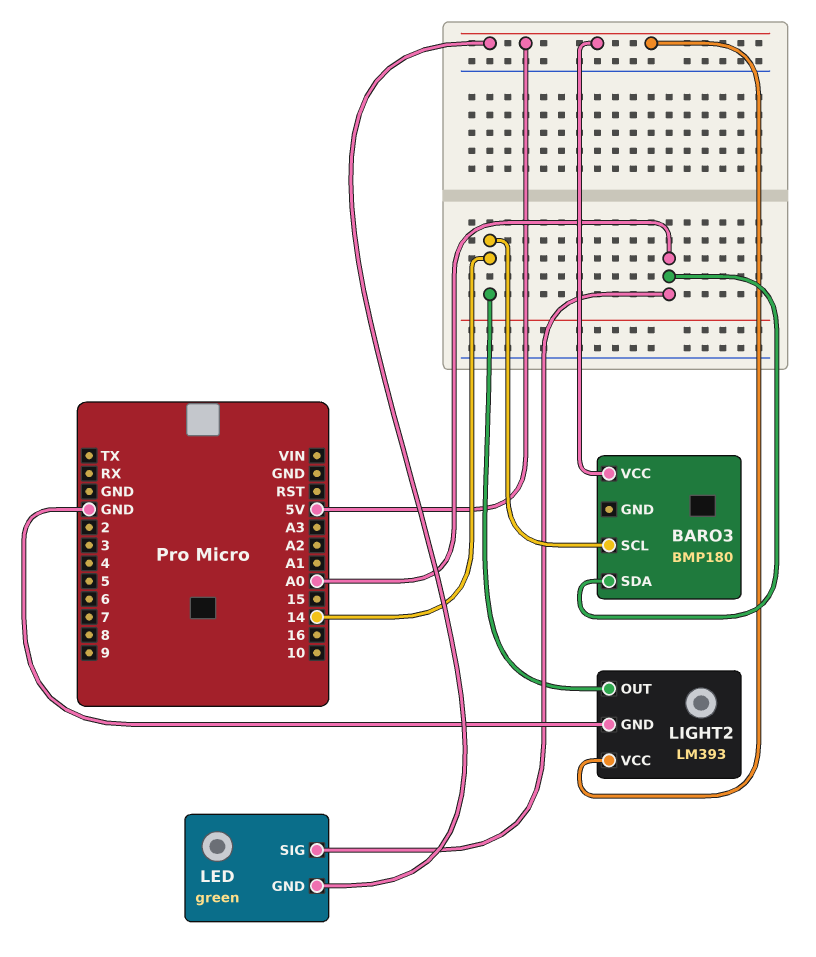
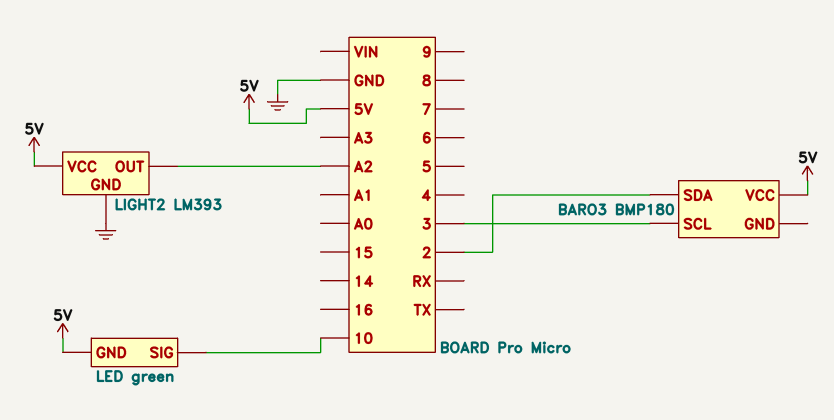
BARO3 pin SCL: 14 -> 3
BARO3 pin SDA: A0 -> 2
LED pin SIG: A0 -> 10
LIGHT2 pin OUT: 14 -> A2

